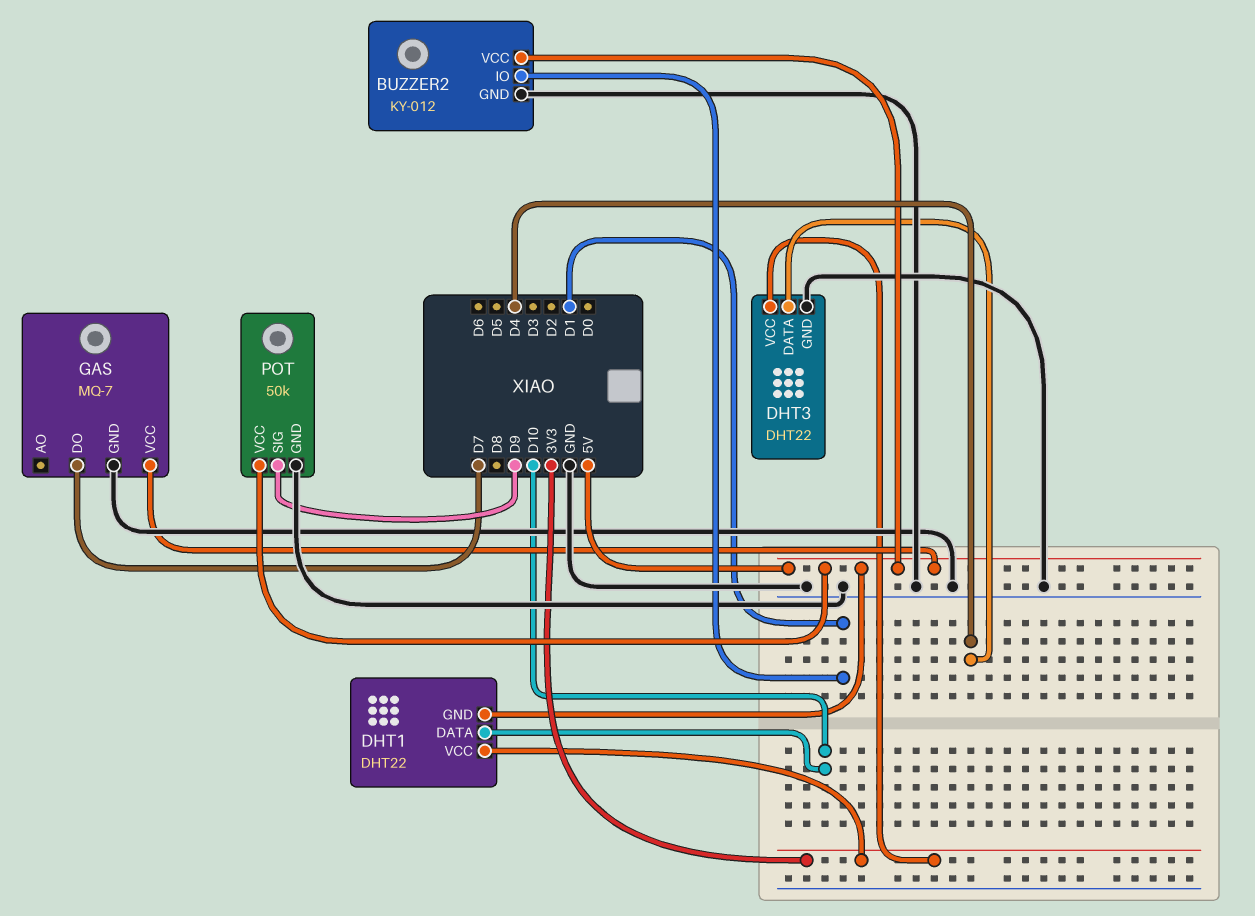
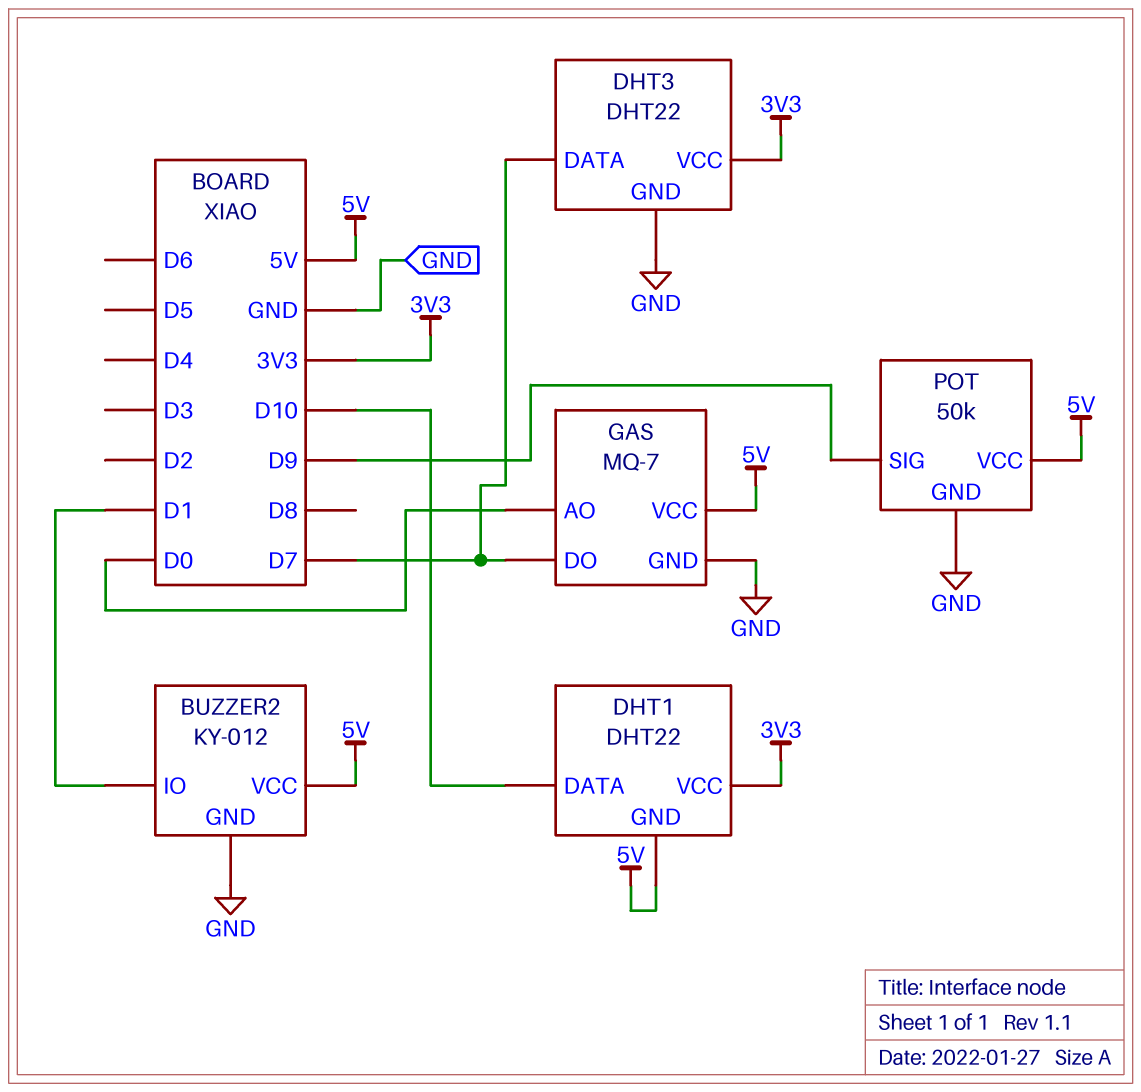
DHT3 pin DATA: D4 -> D7
GAS pin AO: none -> D0

